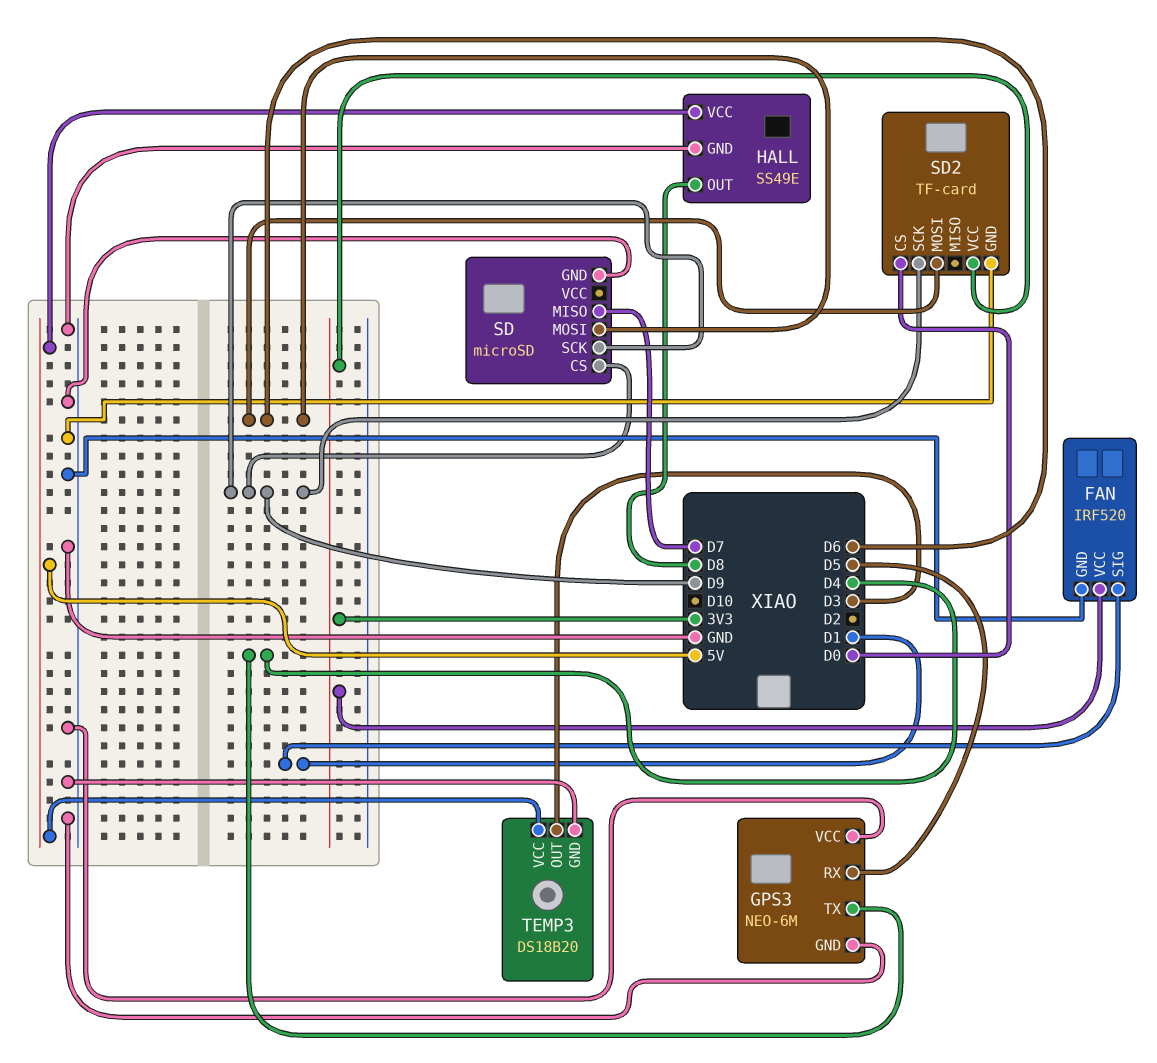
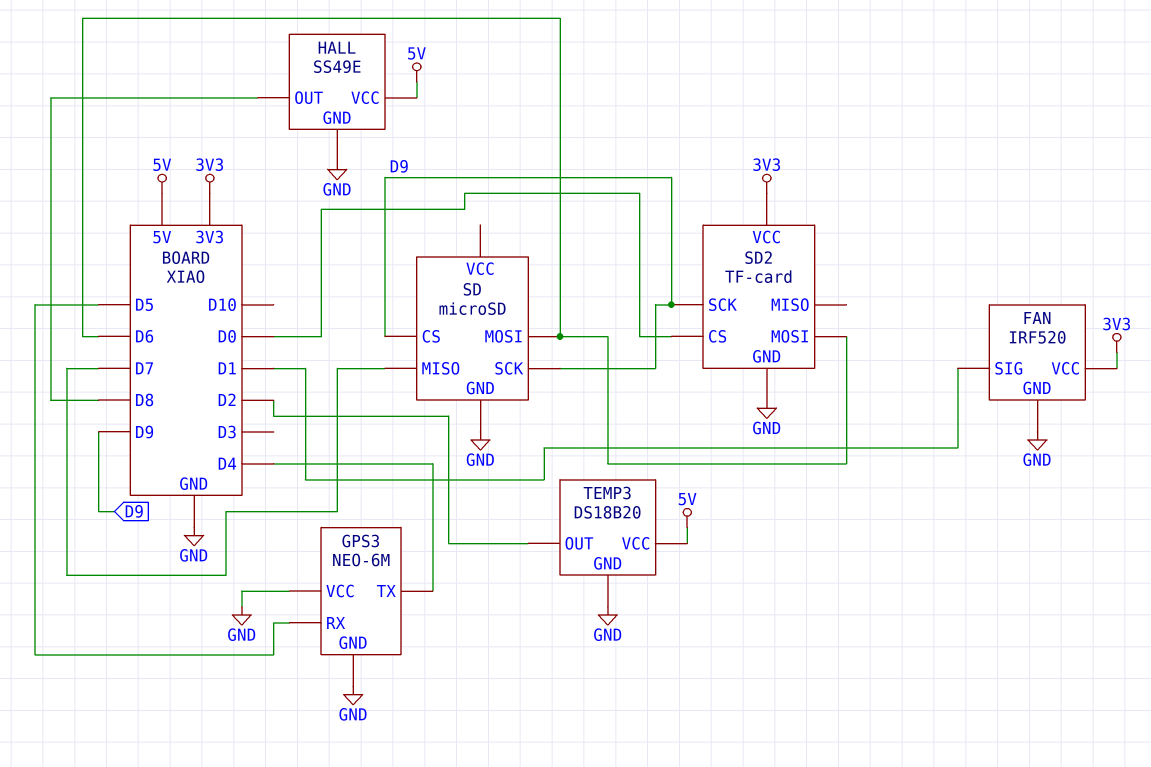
TEMP3 pin OUT: D3 -> D2

